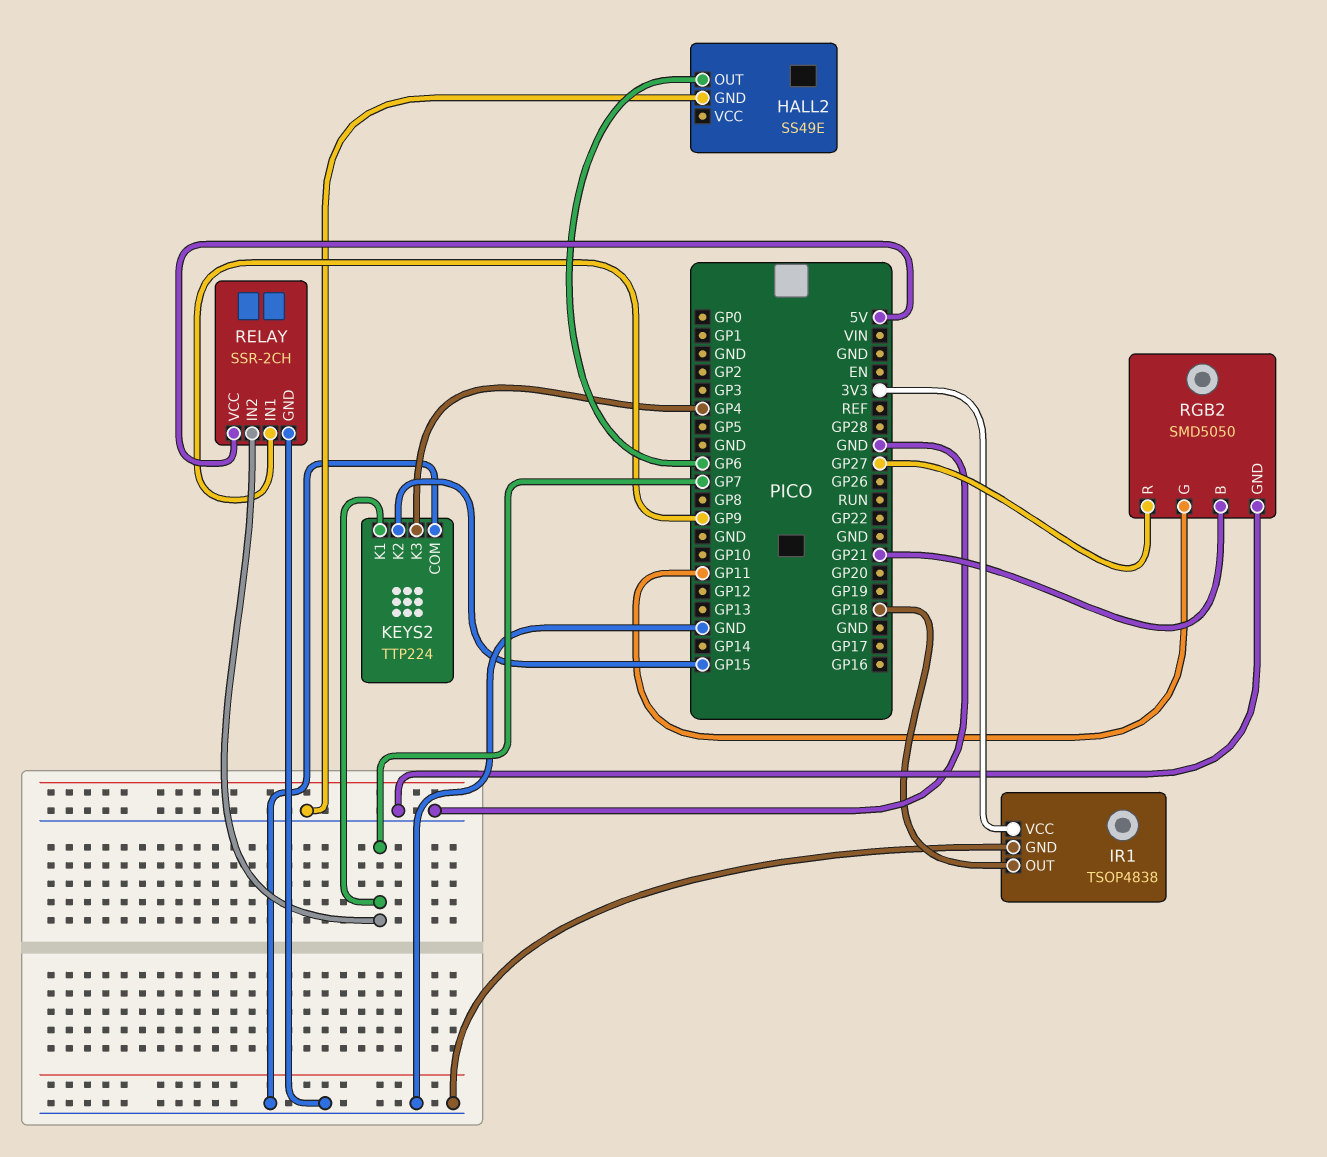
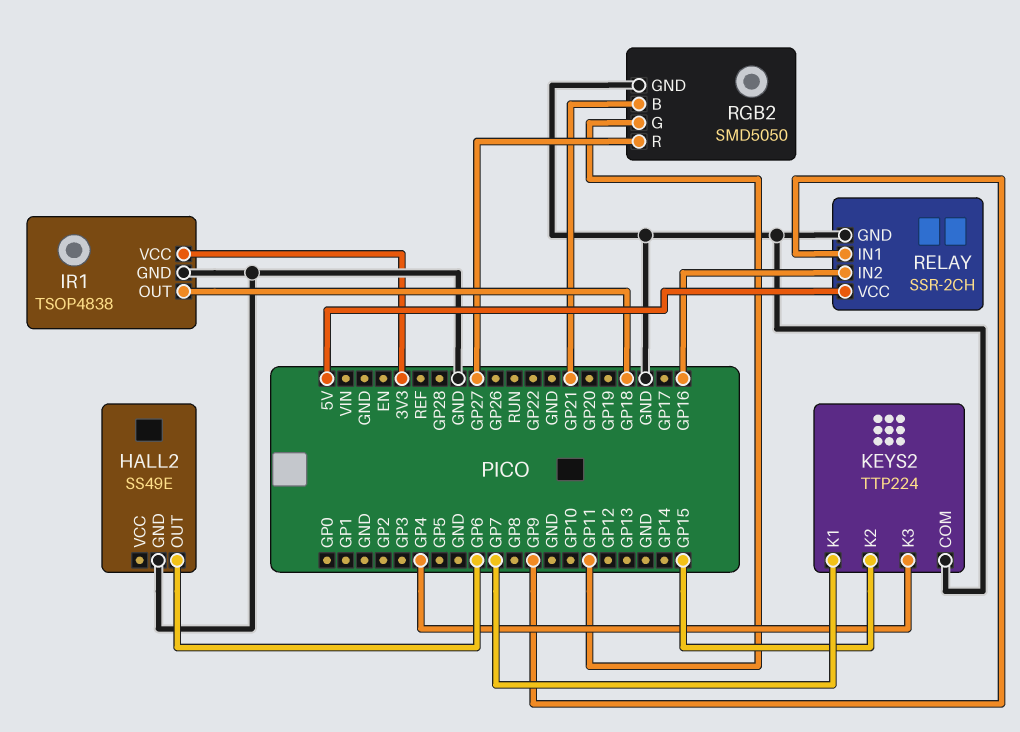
RELAY pin IN2: GP7 -> GP16

